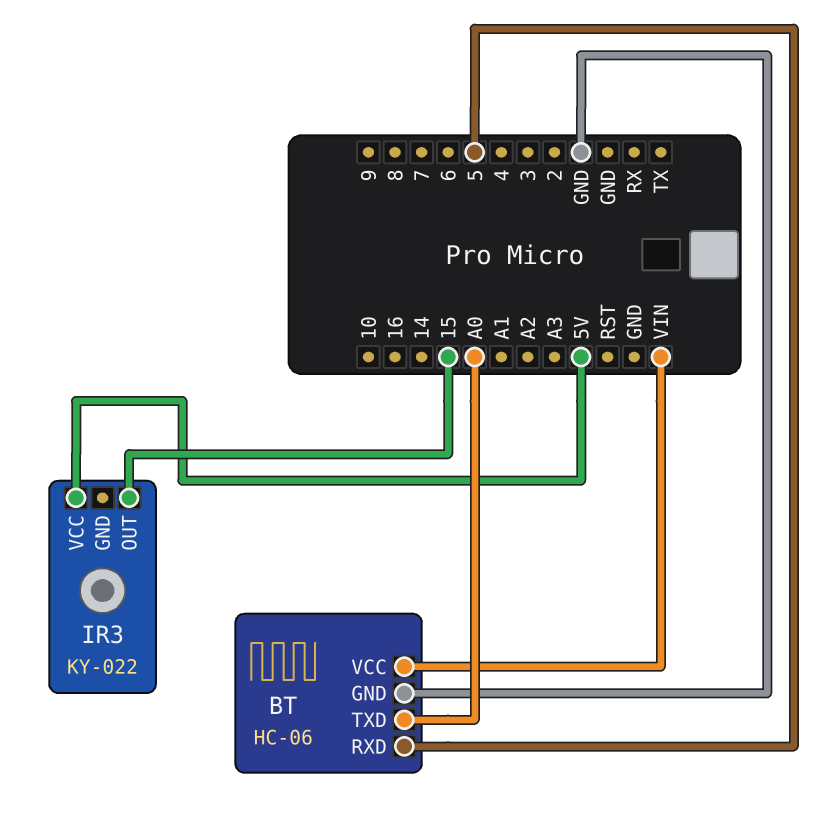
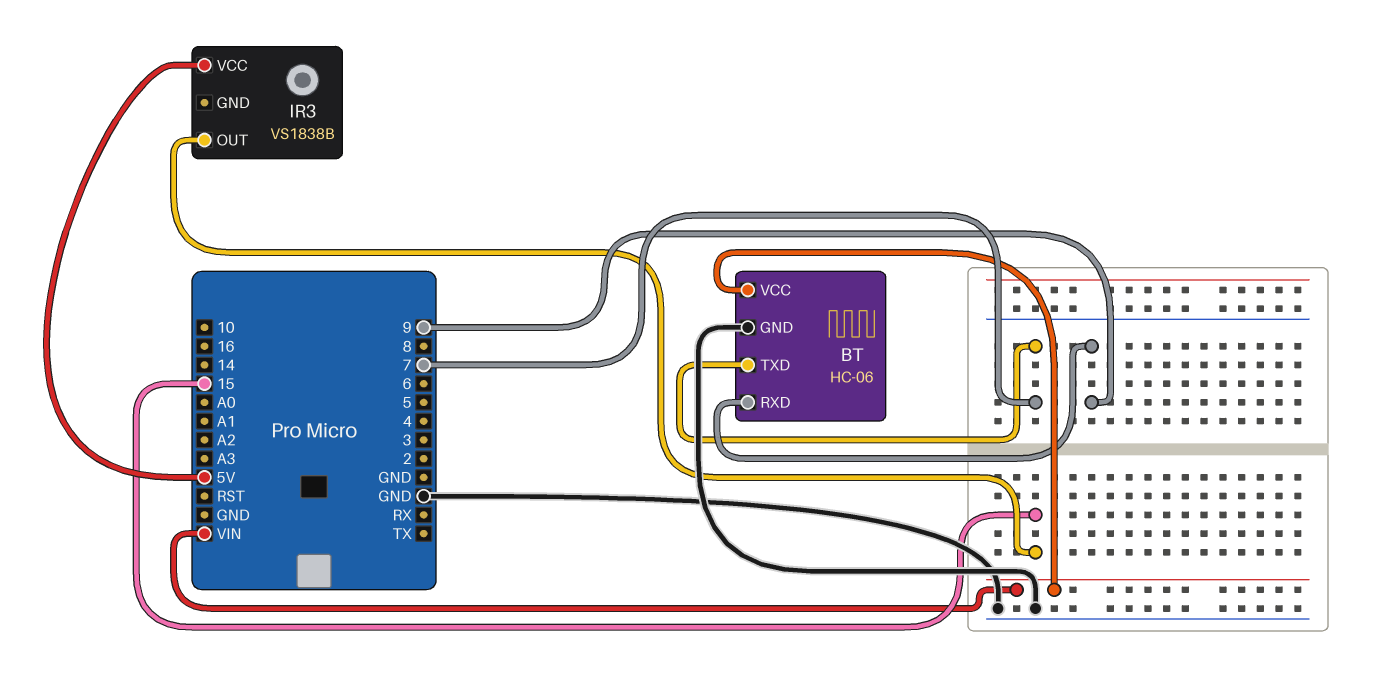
BT pin RXD: 5 -> 9
BT pin TXD: A0 -> 7
IR3: KY-022 -> VS1838B

